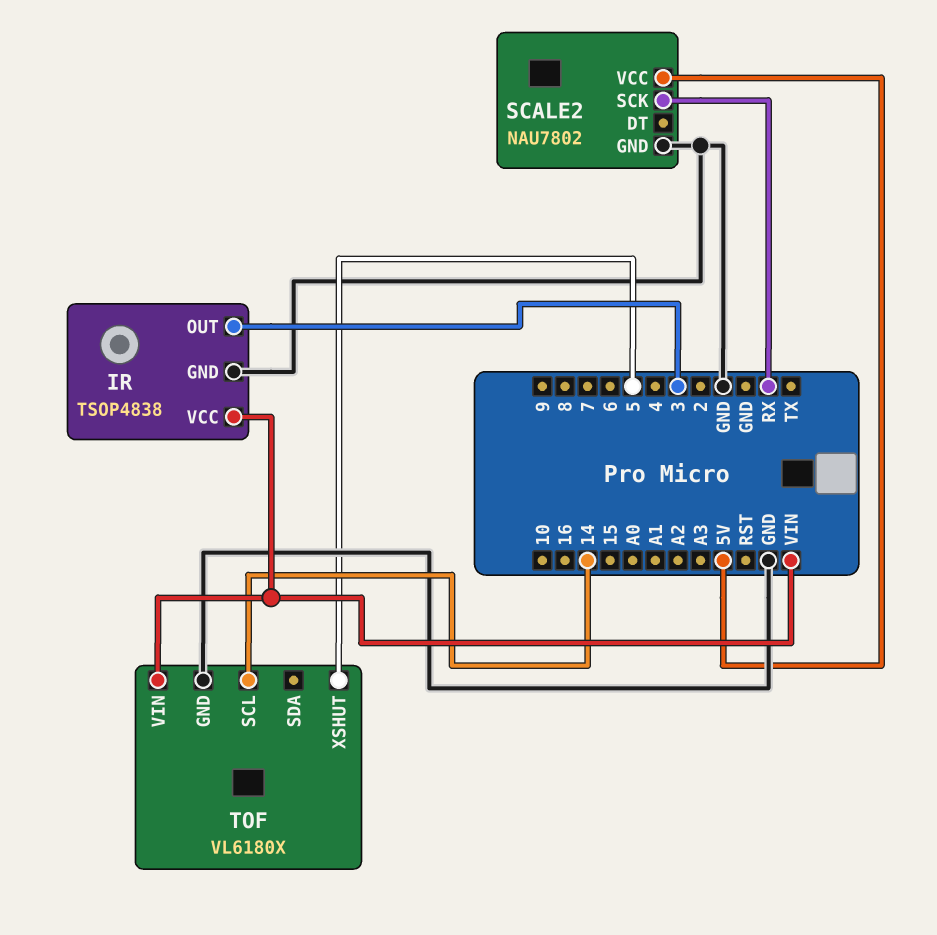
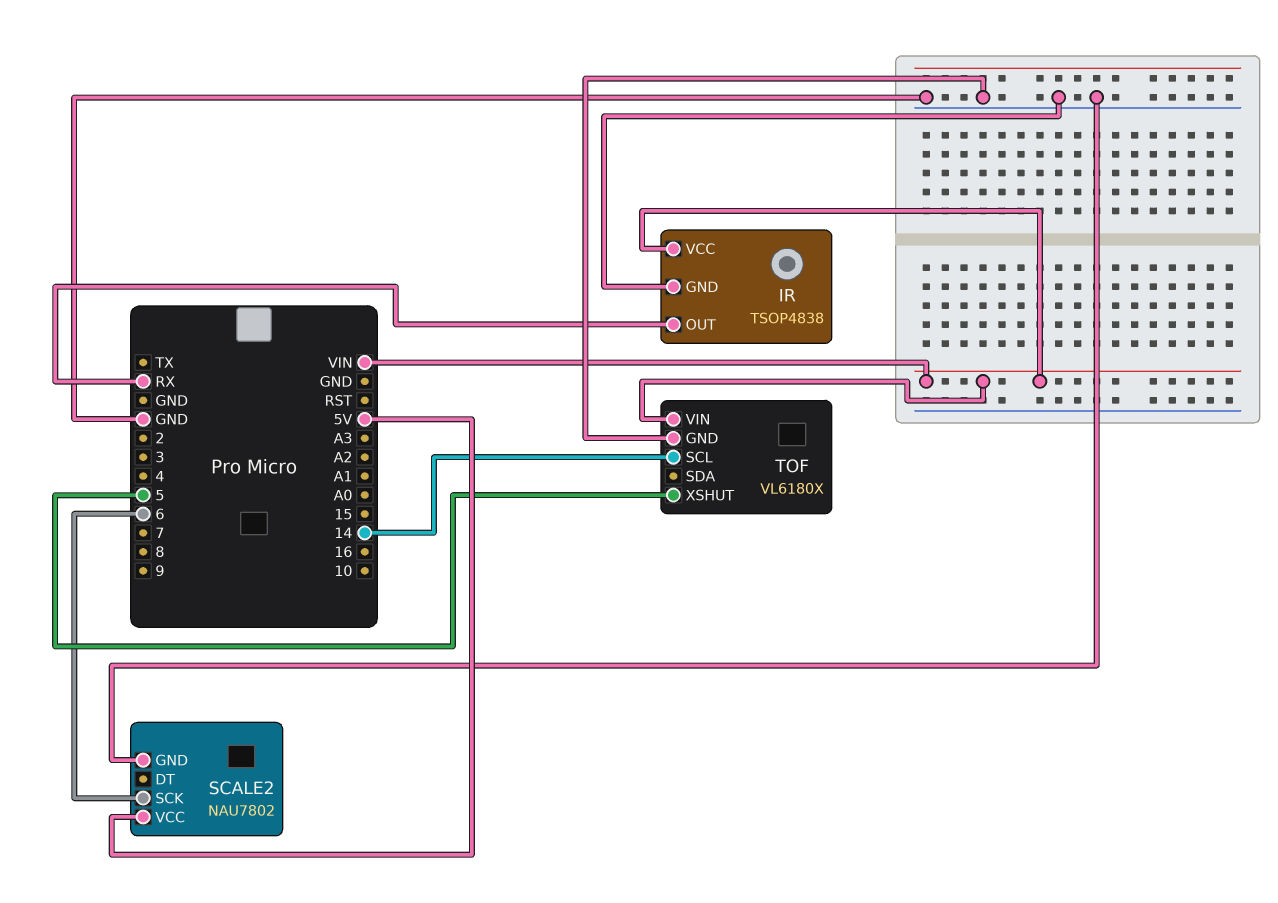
IR pin OUT: 3 -> RX
SCALE2 pin SCK: RX -> 6

